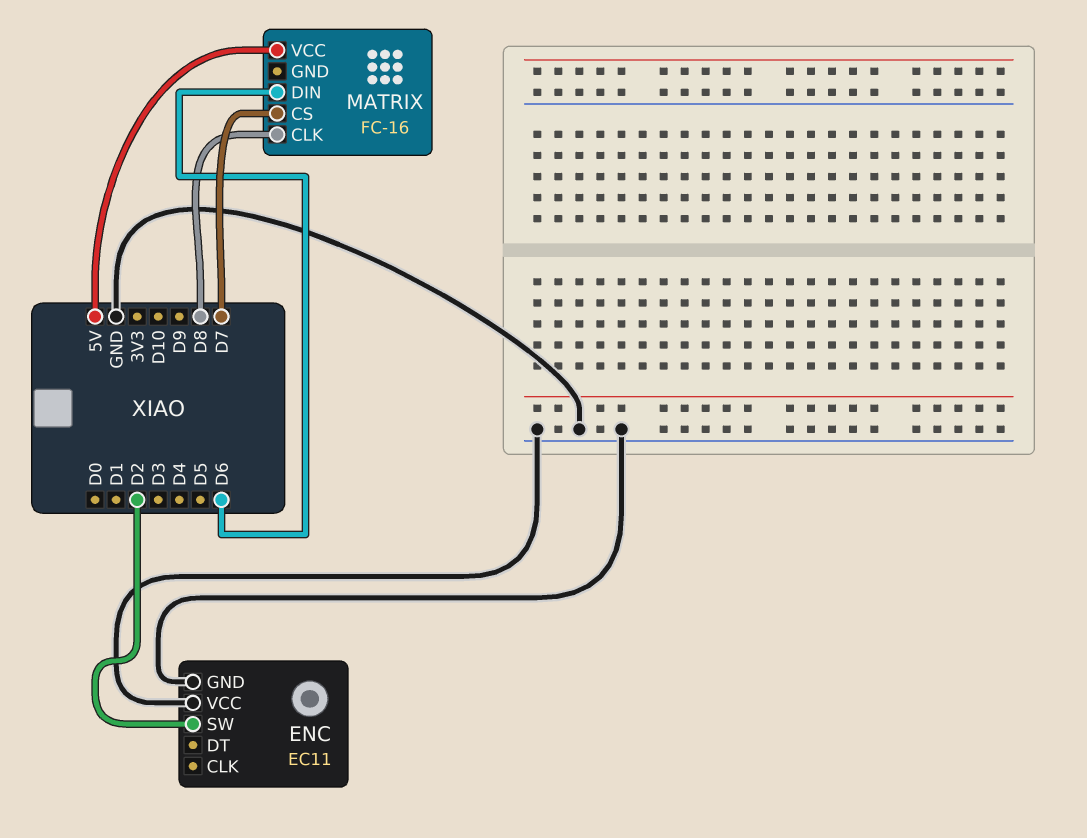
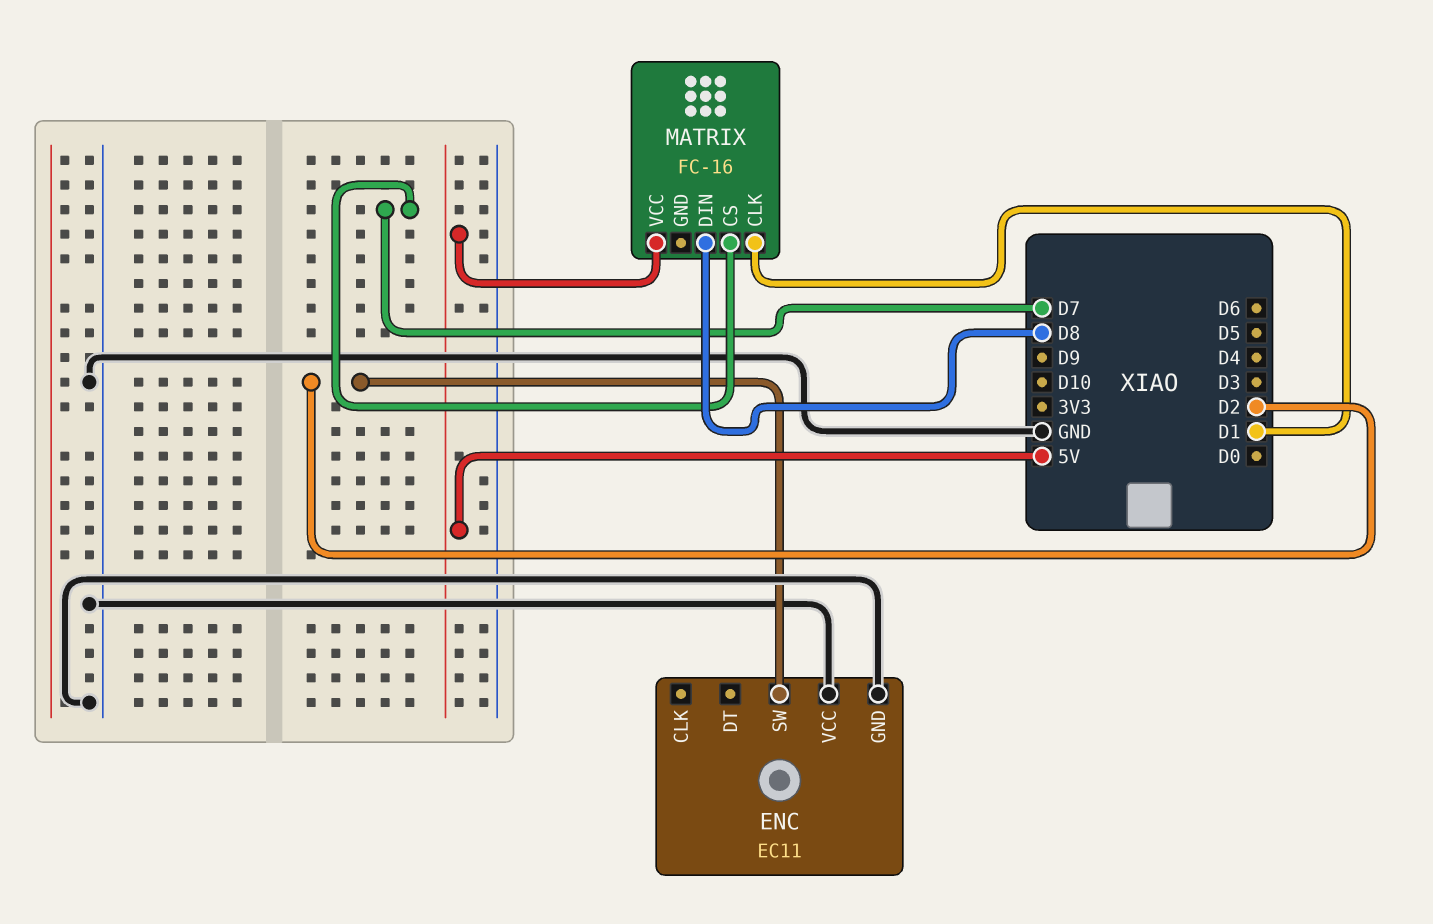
MATRIX pin CLK: D8 -> D1
MATRIX pin DIN: D6 -> D8

